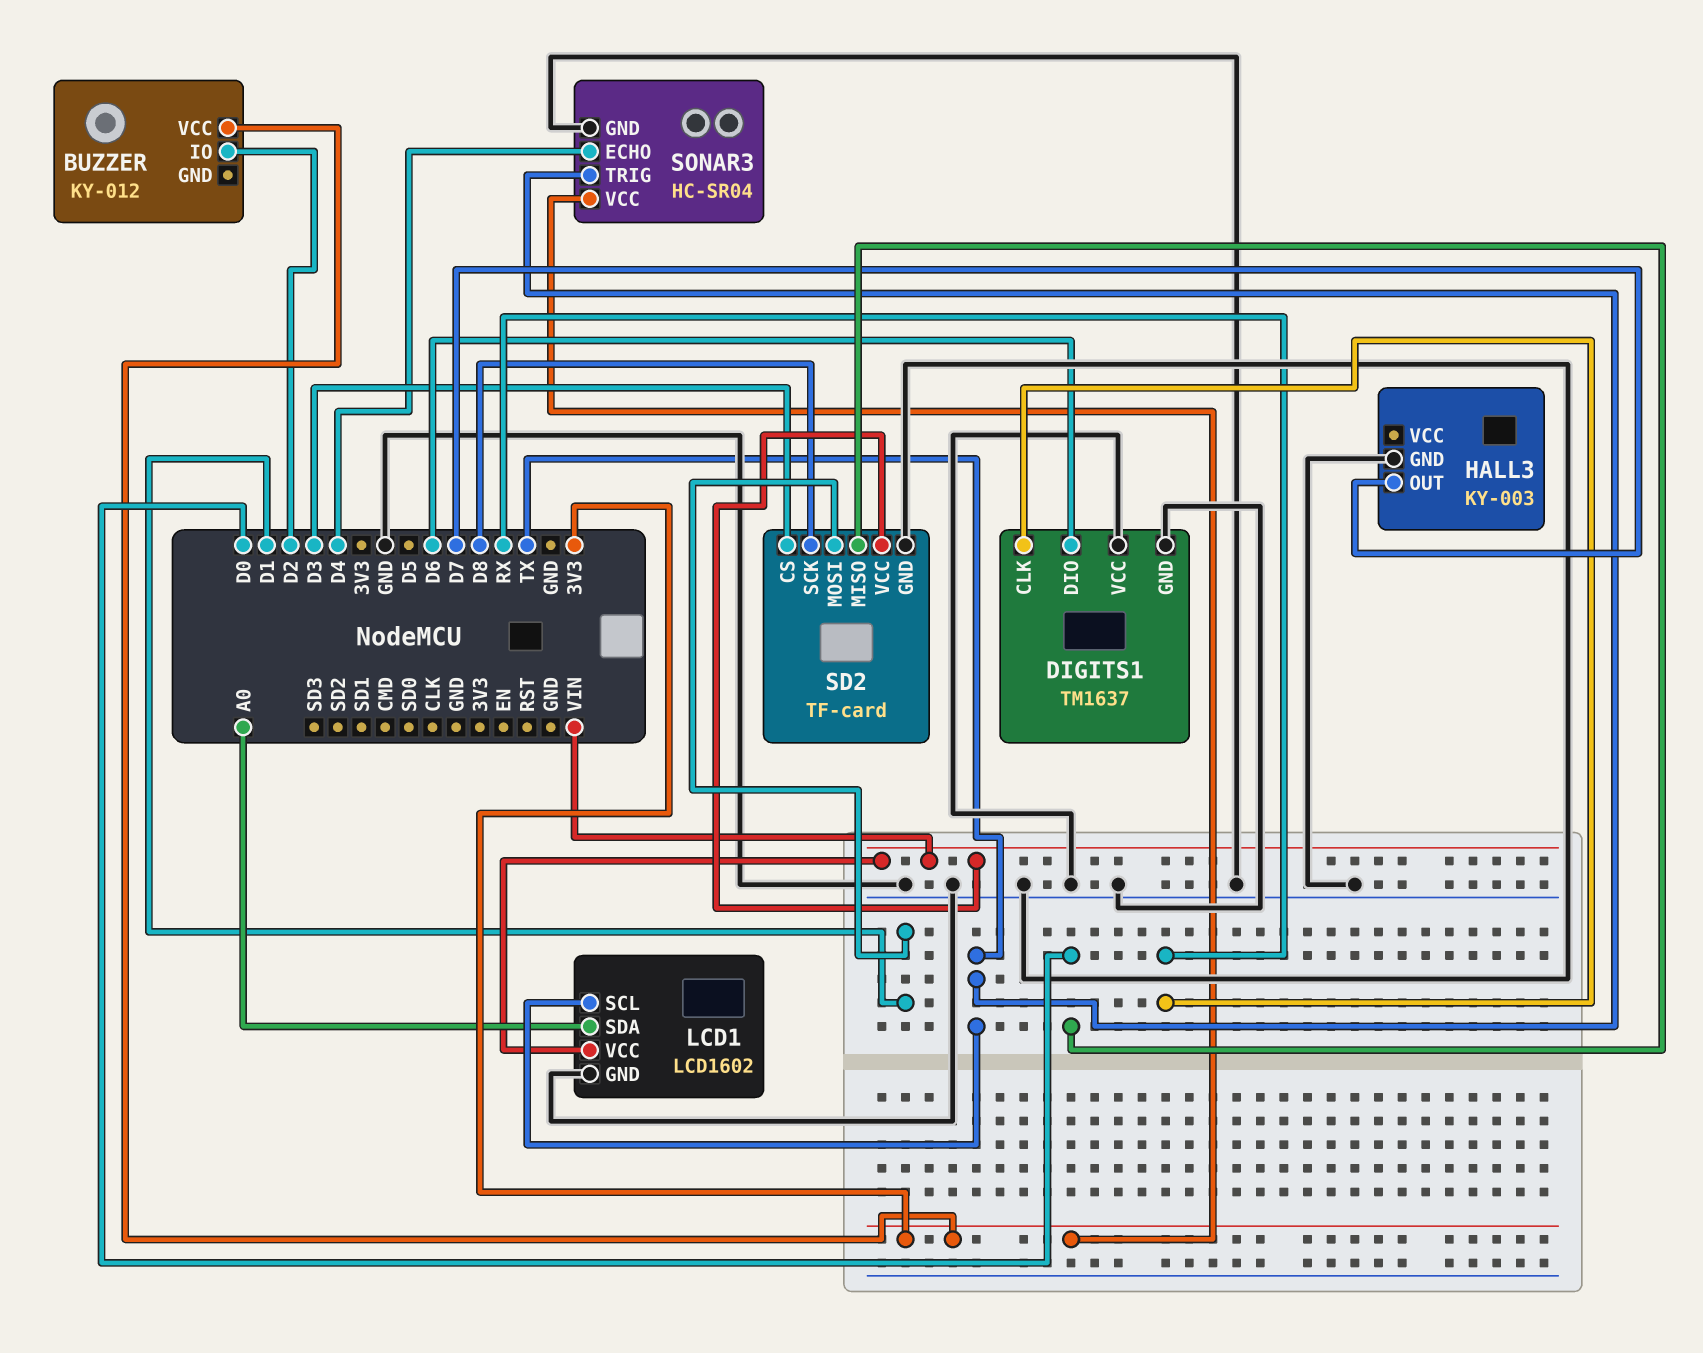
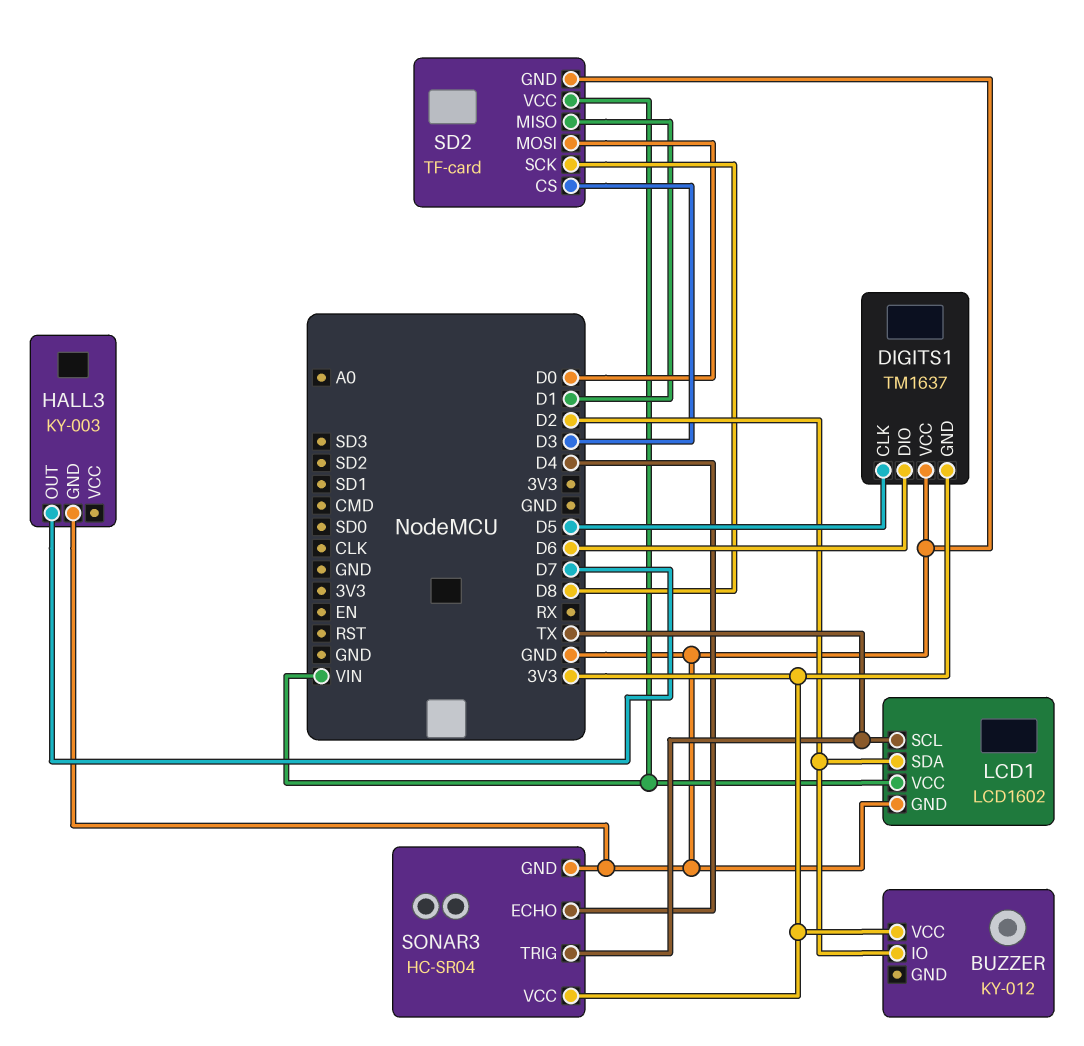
DIGITS1 pin CLK: RX -> D5
DIGITS1 pin GND: GND -> 3V3
LCD1 pin SDA: A0 -> D2
SD2 pin MISO: D0 -> D1
SD2 pin MOSI: D1 -> D0

